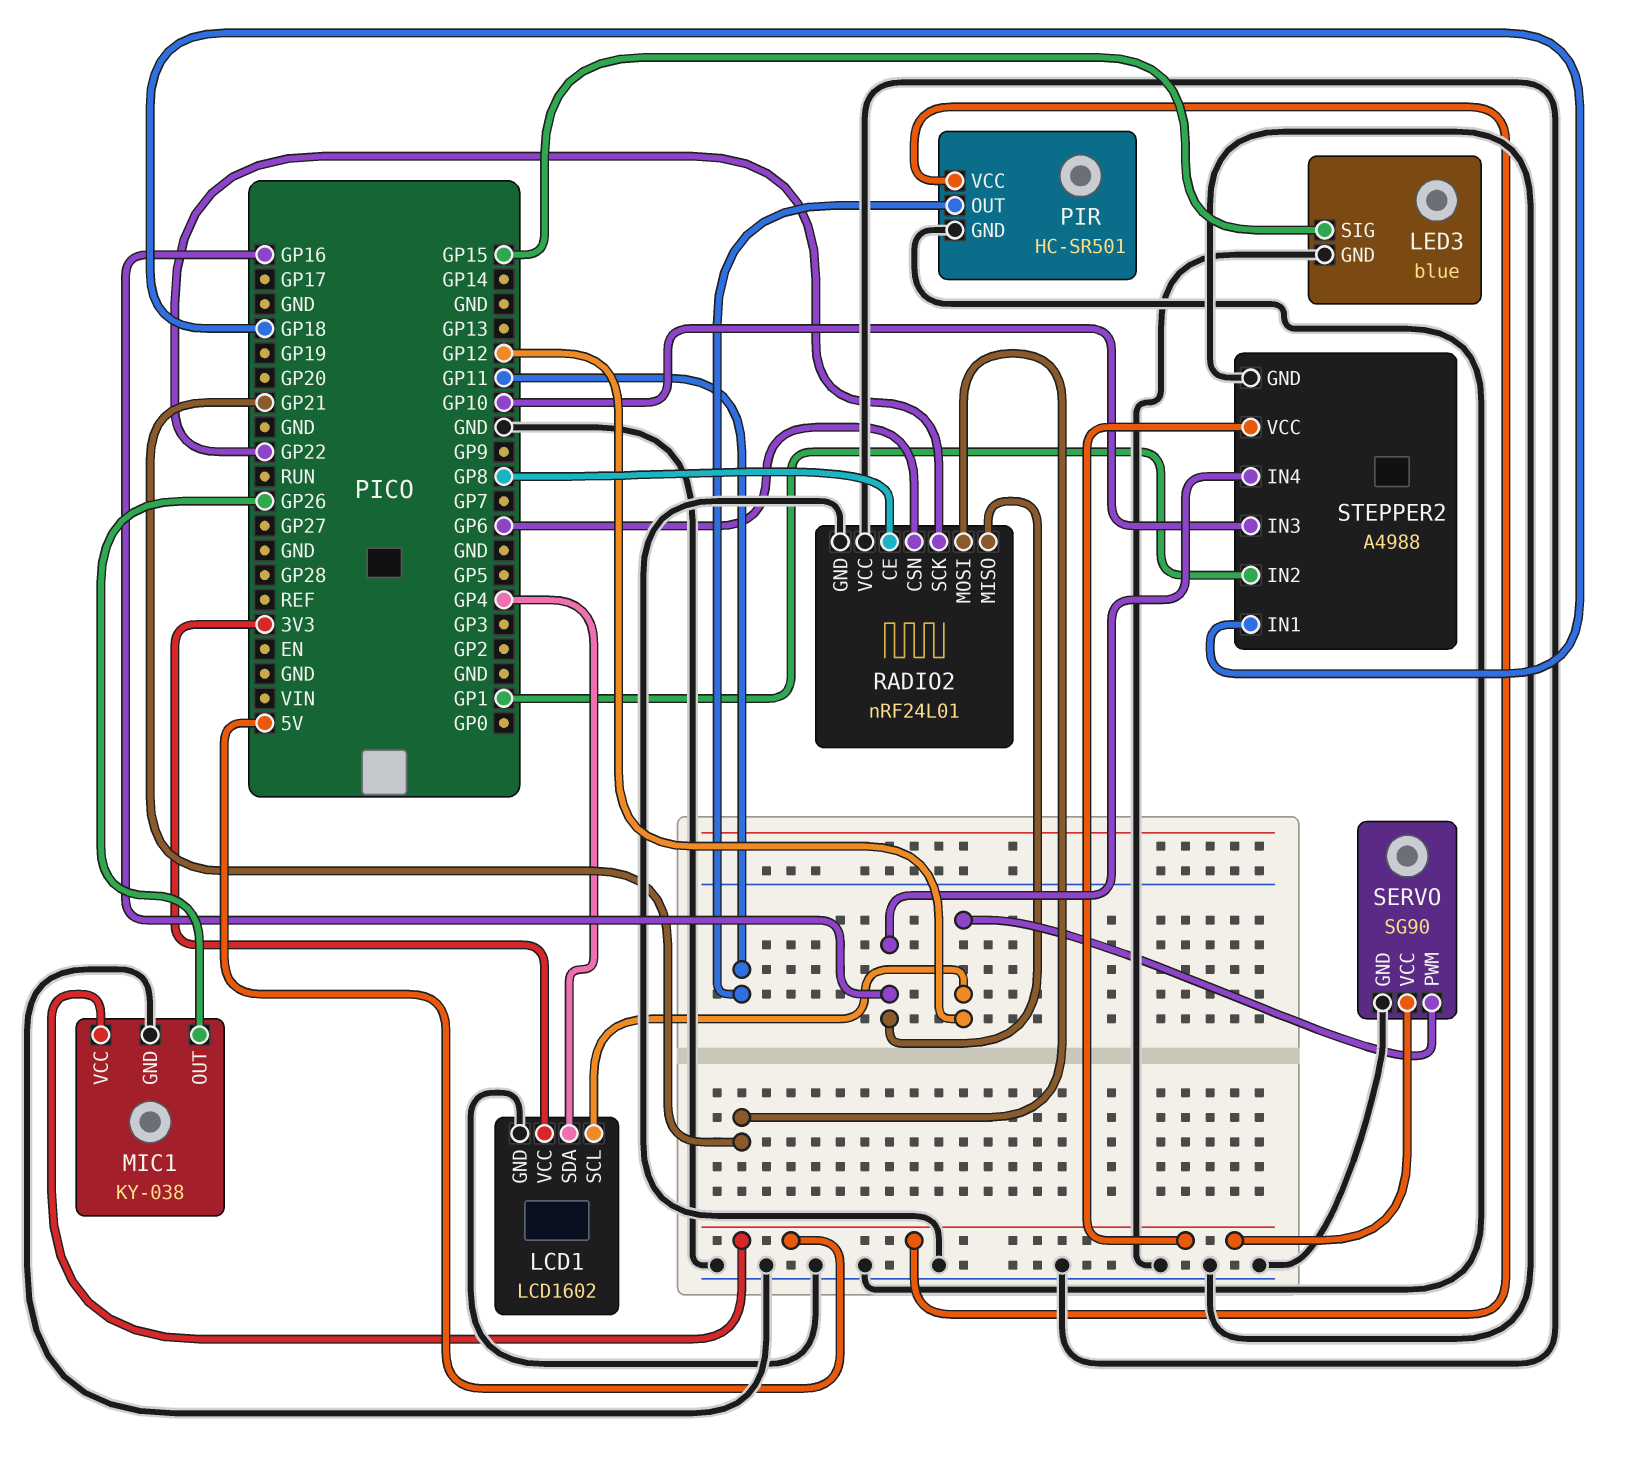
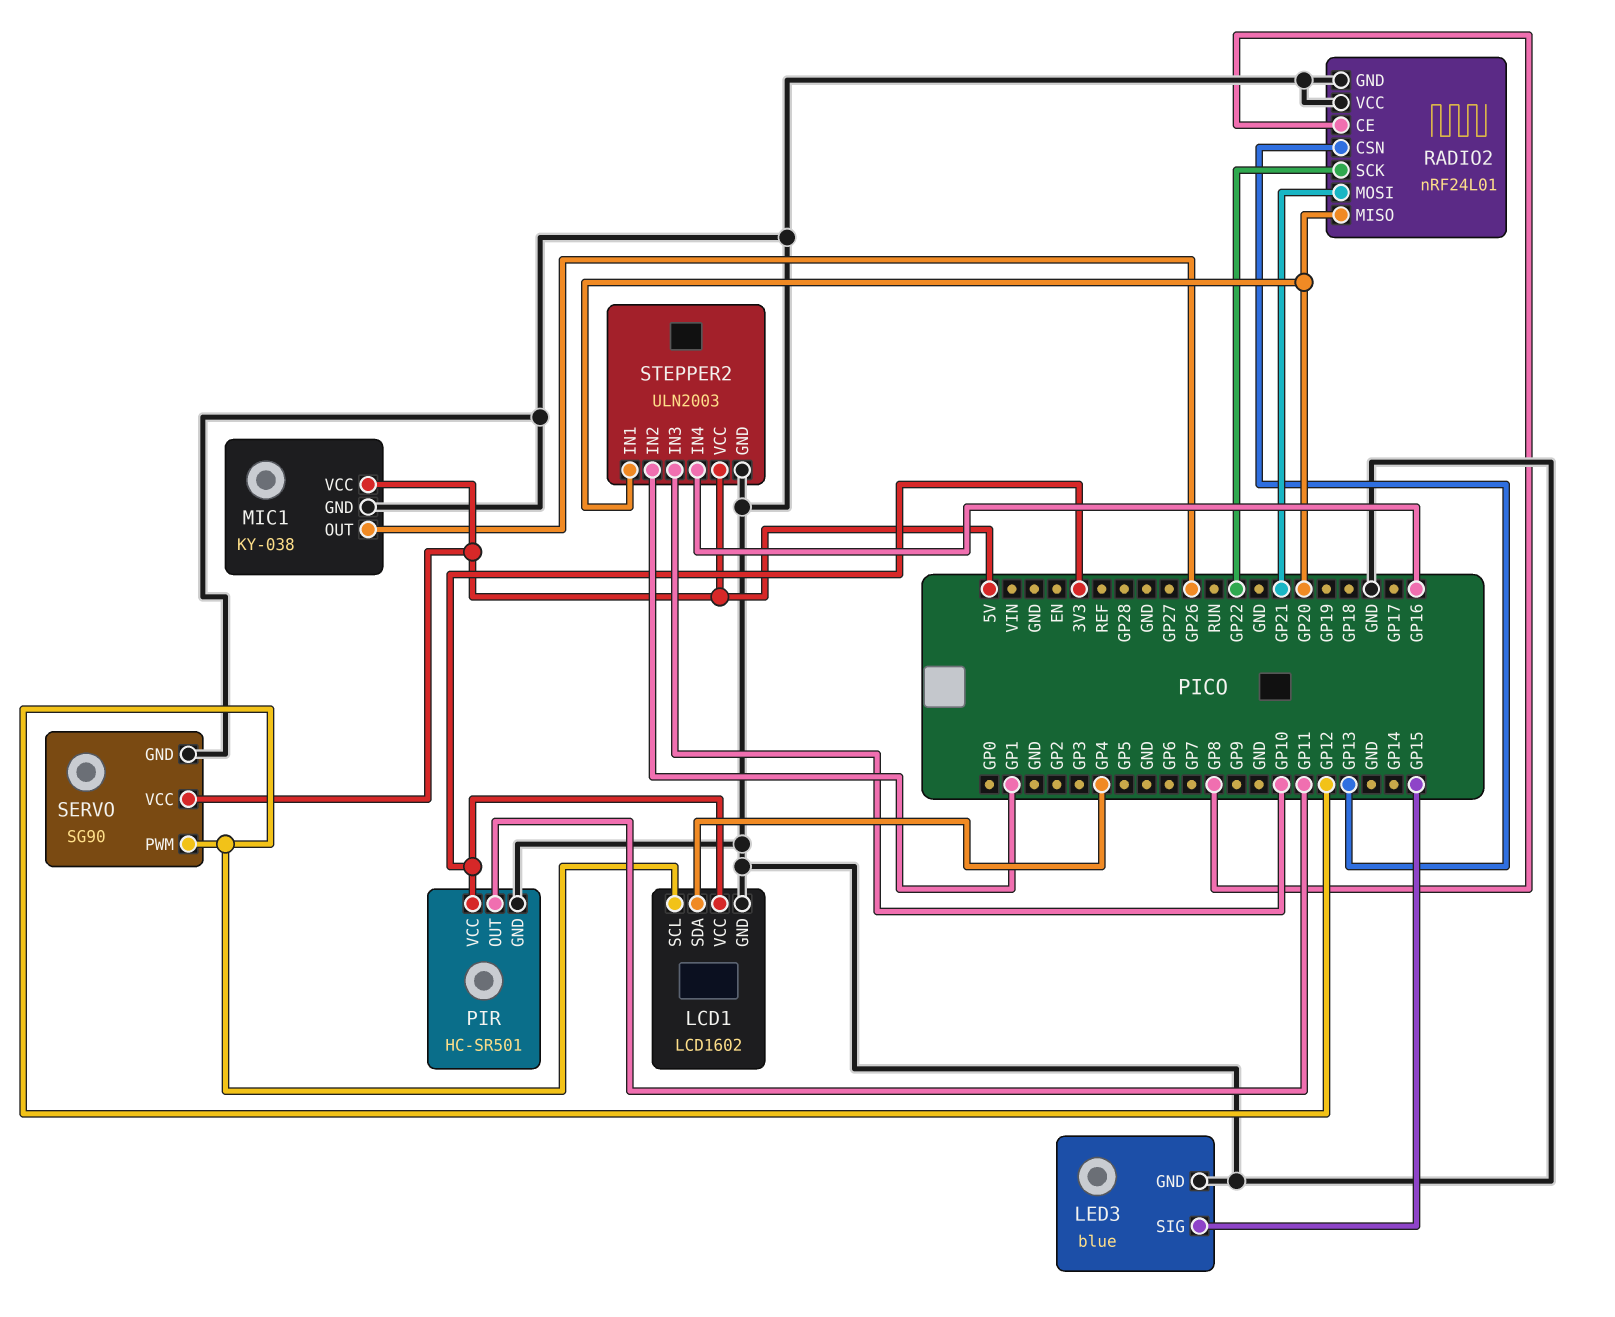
PIR pin VCC: 5V -> 3V3
RADIO2 pin CSN: GP6 -> GP13
RADIO2 pin MISO: GP16 -> GP20
STEPPER2: A4988 -> ULN2003
STEPPER2 pin IN1: GP18 -> GP20

